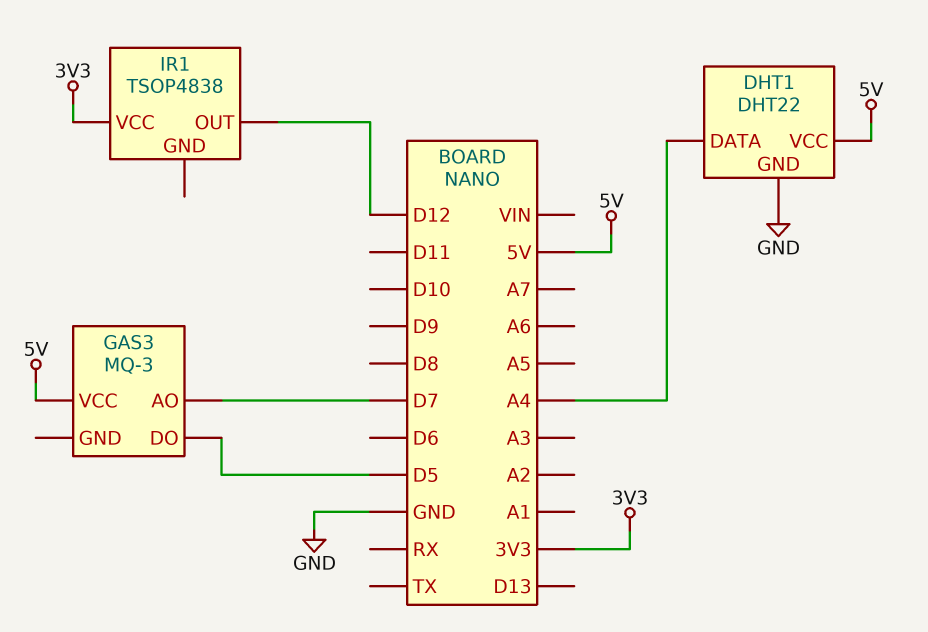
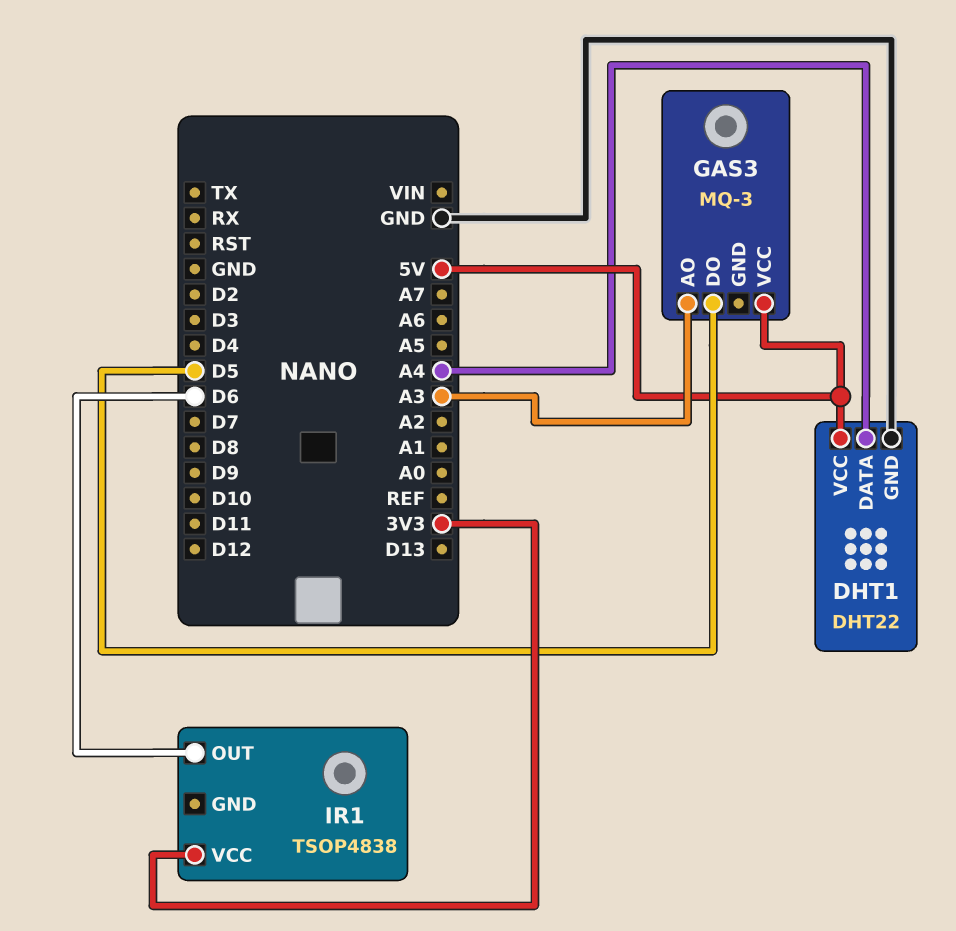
GAS3 pin AO: D7 -> A3
IR1 pin OUT: D12 -> D6

